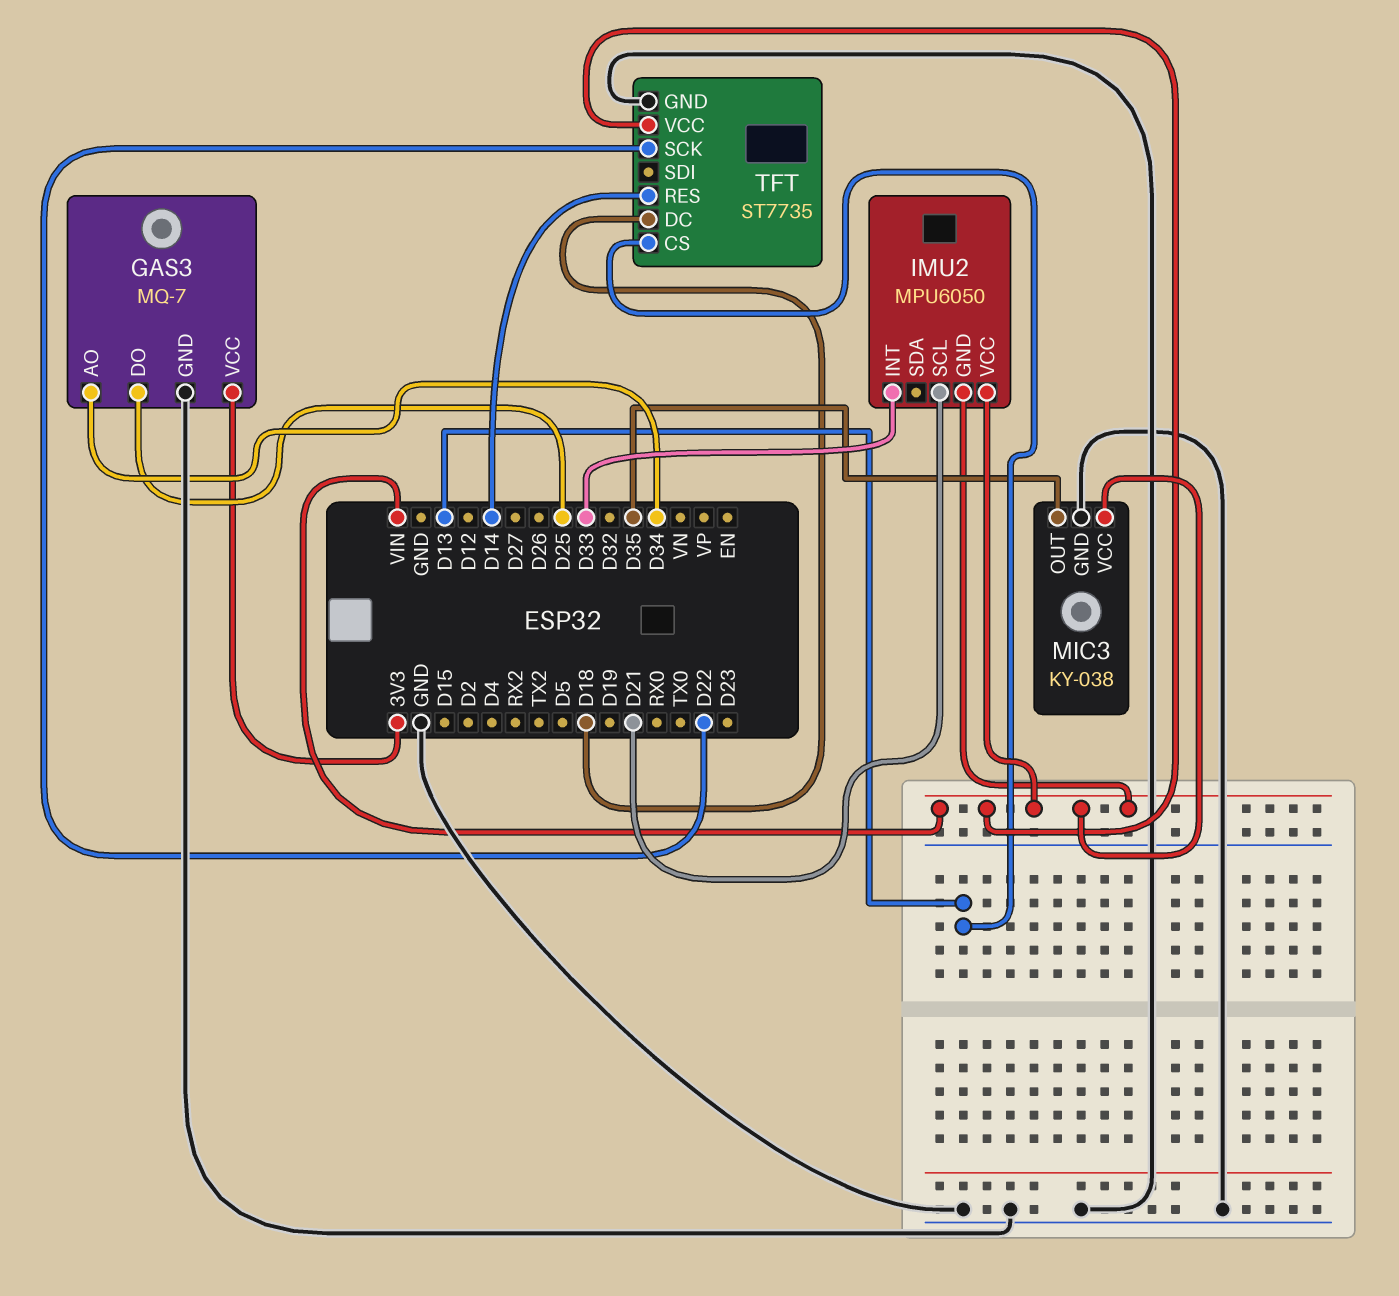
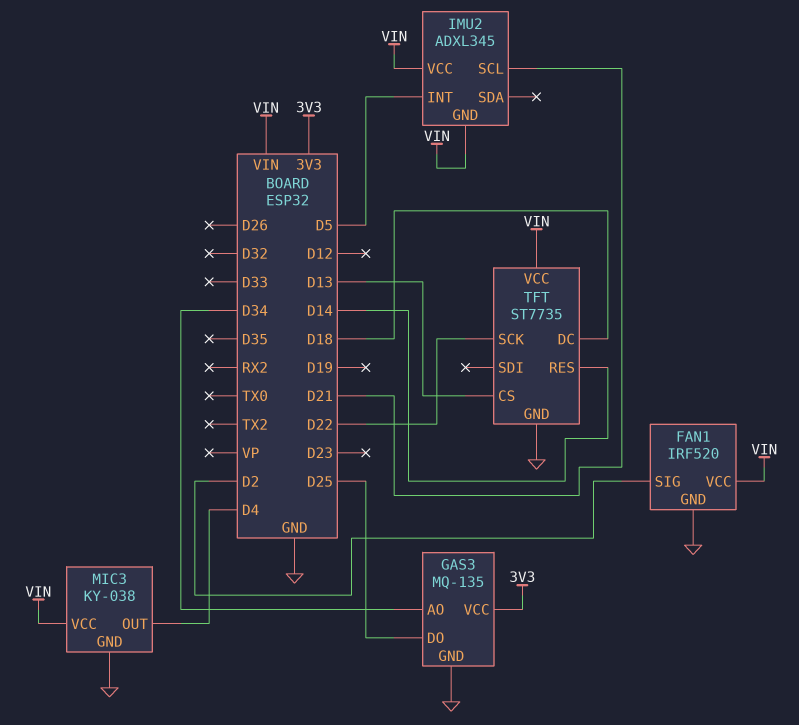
FAN1: none -> IRF520
FAN1 pin GND: none -> GND
FAN1 pin SIG: none -> D2
FAN1 pin VCC: none -> VIN
GAS3: MQ-7 -> MQ-135
IMU2: MPU6050 -> ADXL345
IMU2 pin INT: D33 -> D5
MIC3 pin OUT: D35 -> D4

